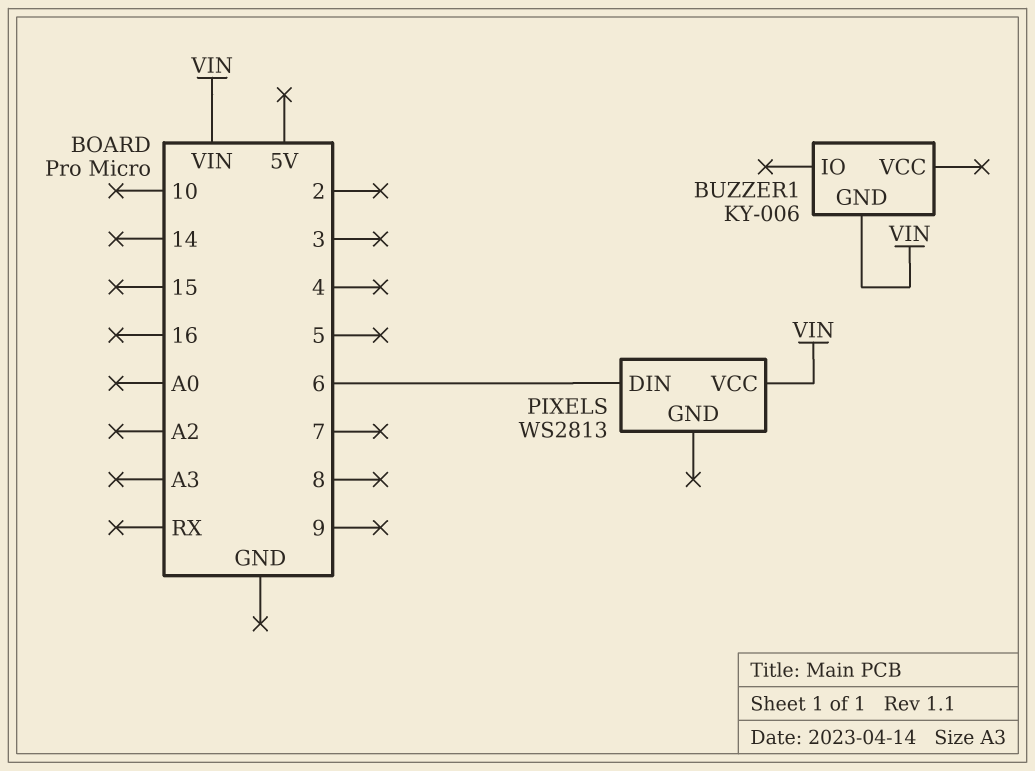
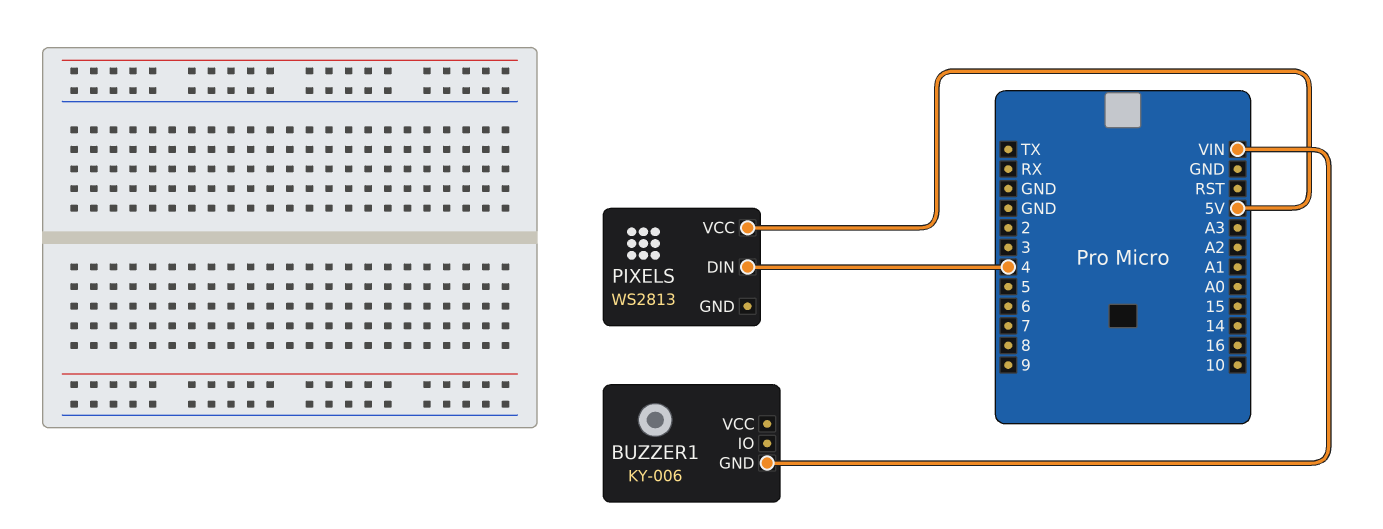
PIXELS pin DIN: 6 -> 4
PIXELS pin VCC: VIN -> 5V

